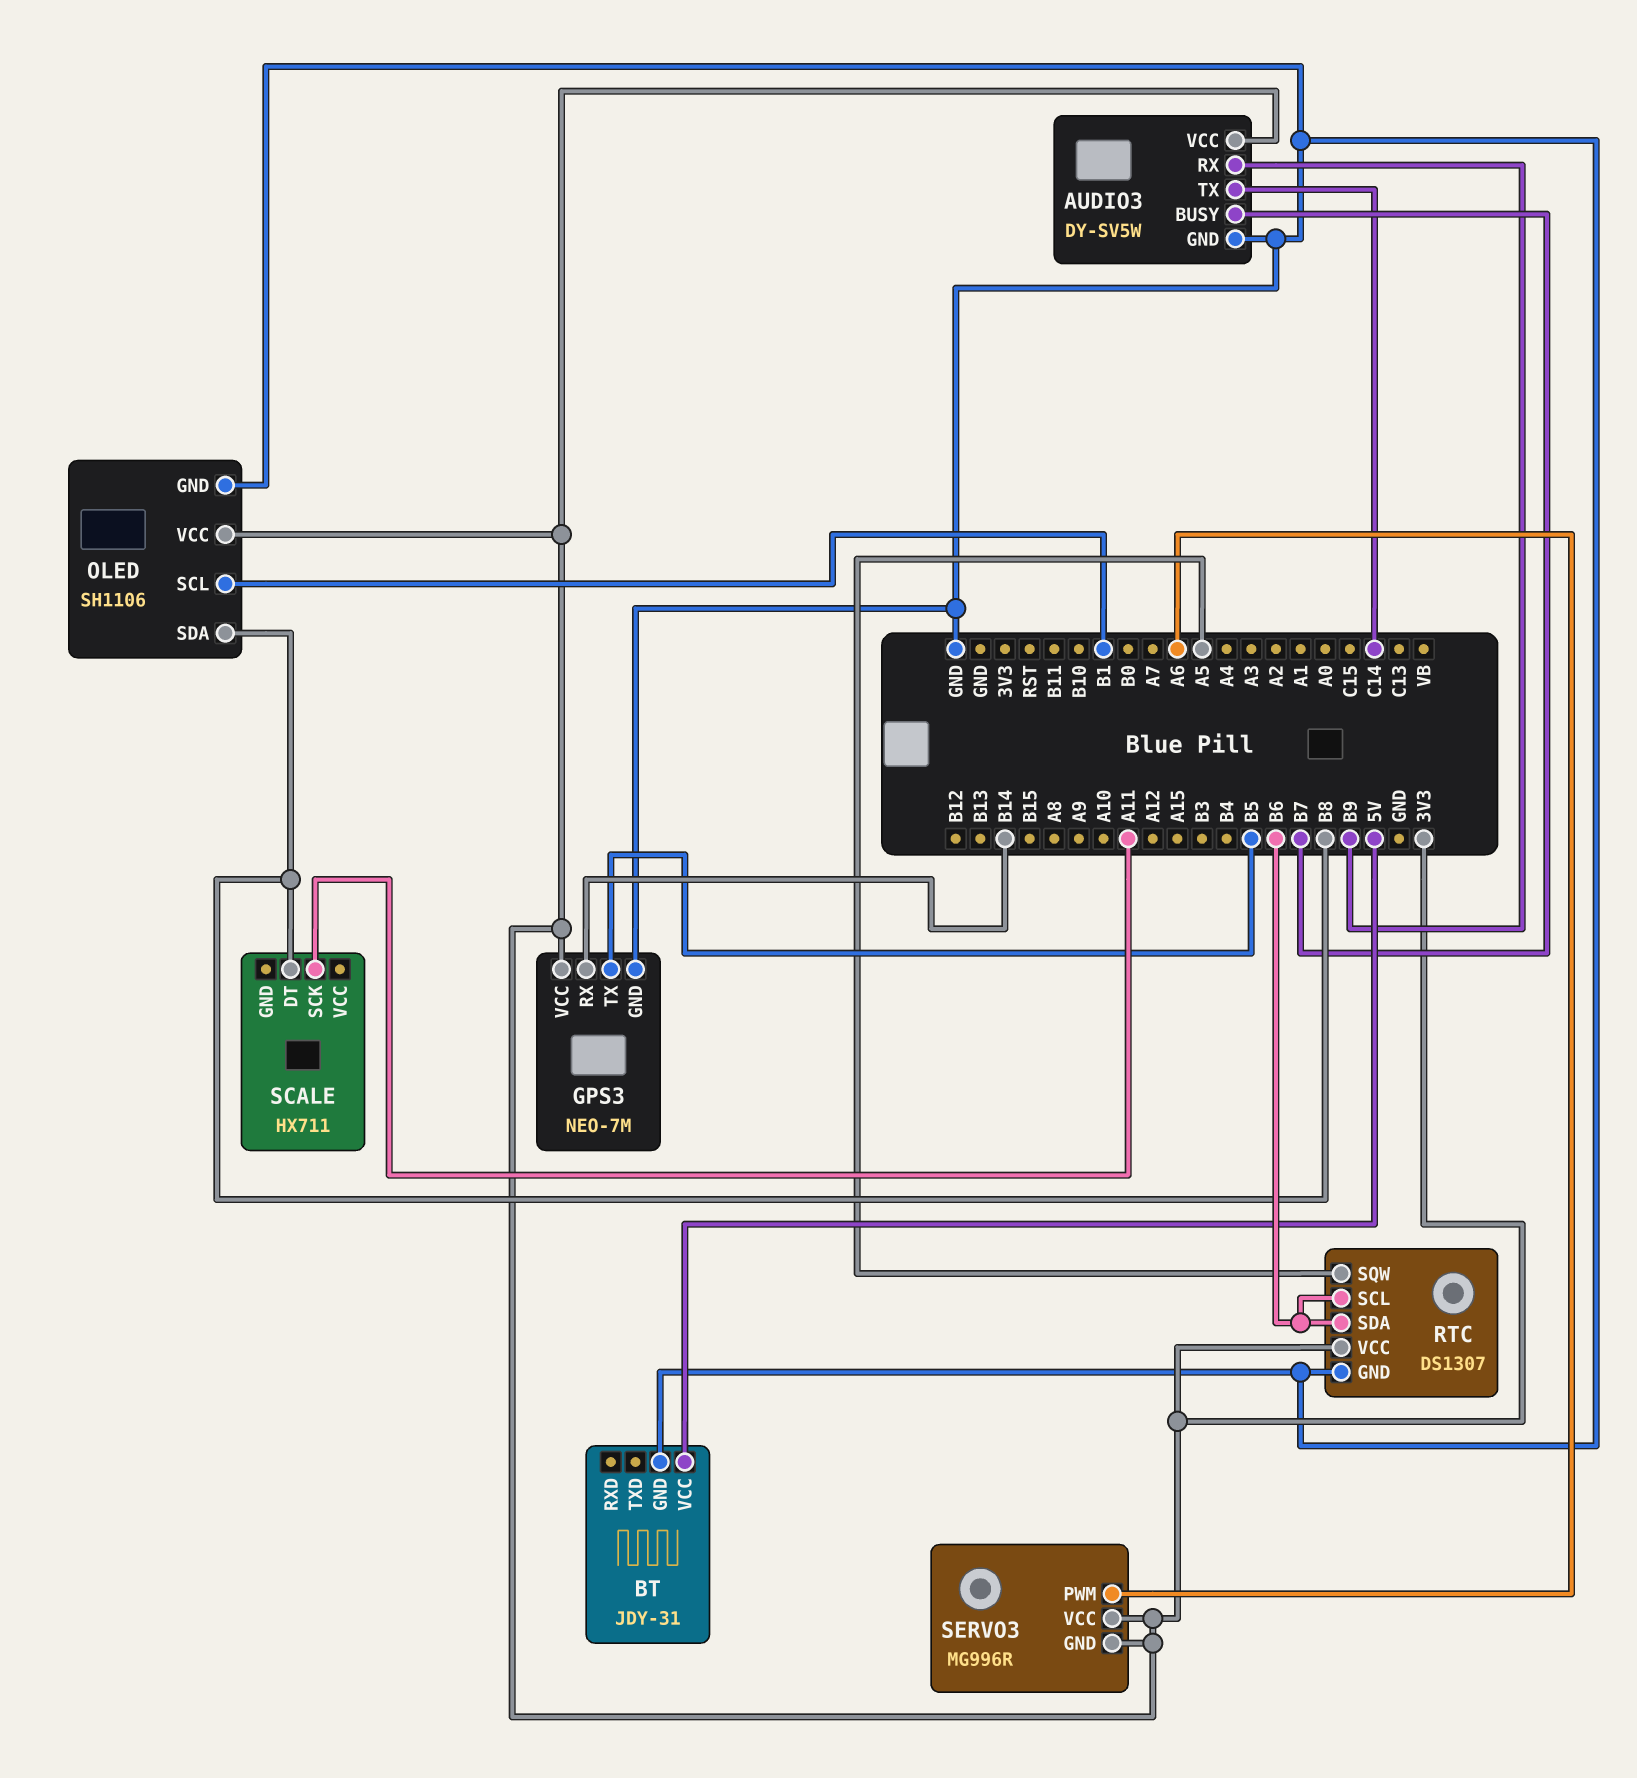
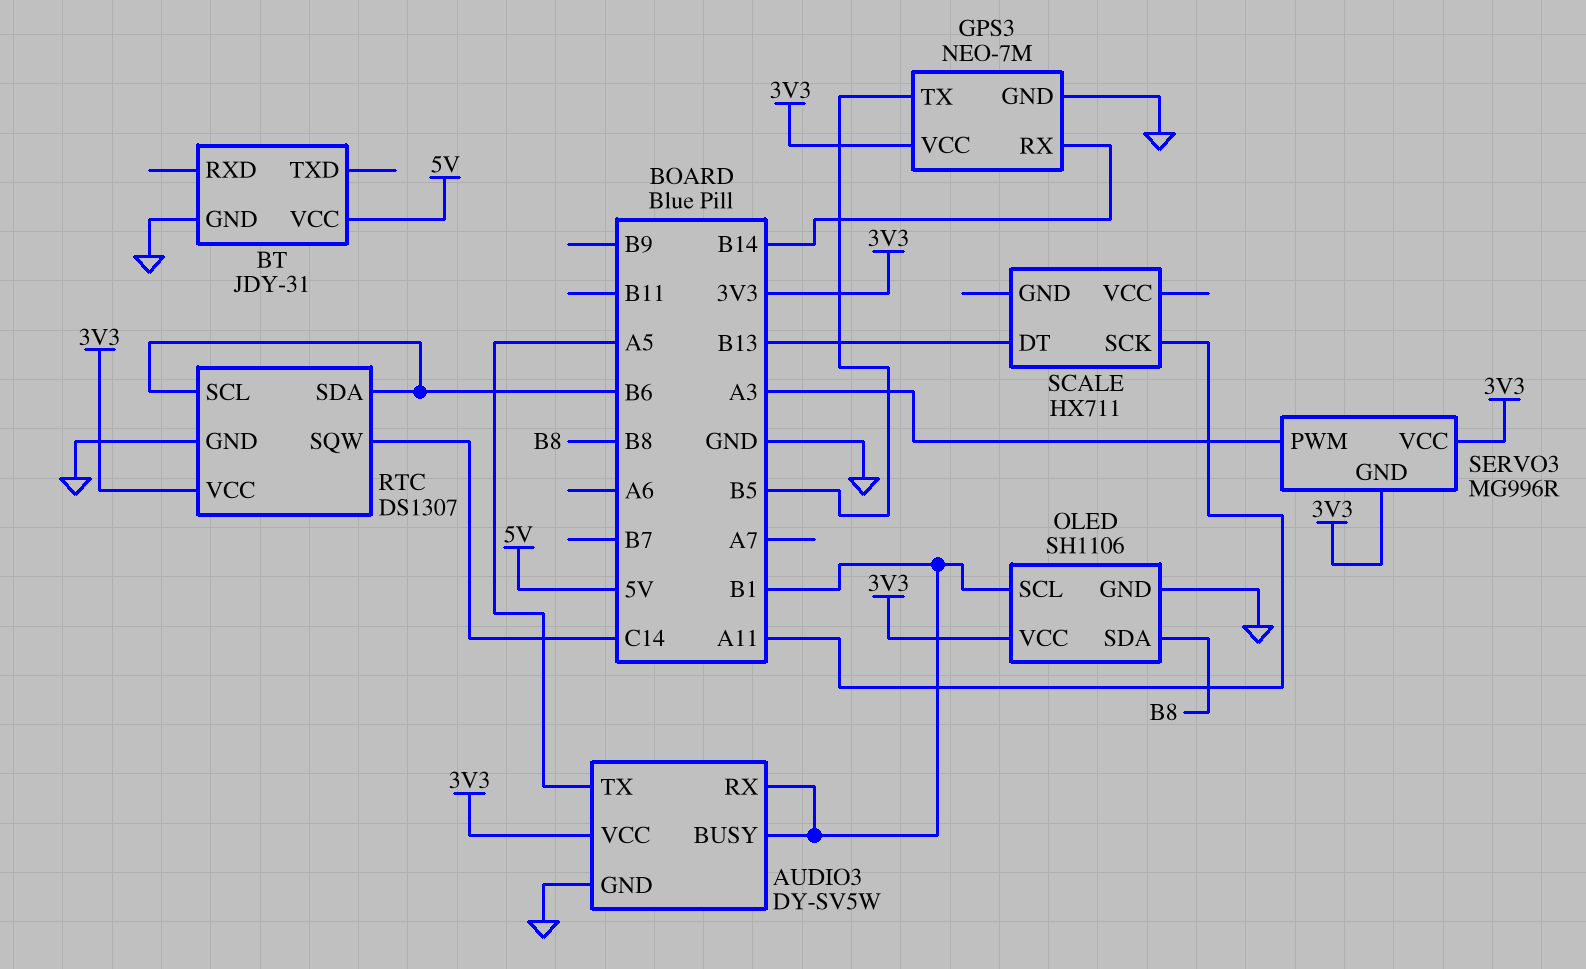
AUDIO3 pin BUSY: B7 -> B1
AUDIO3 pin RX: B9 -> B1
AUDIO3 pin TX: C14 -> A5
RTC pin SQW: A5 -> C14
SCALE pin DT: B8 -> B13
SERVO3 pin PWM: A6 -> A3

